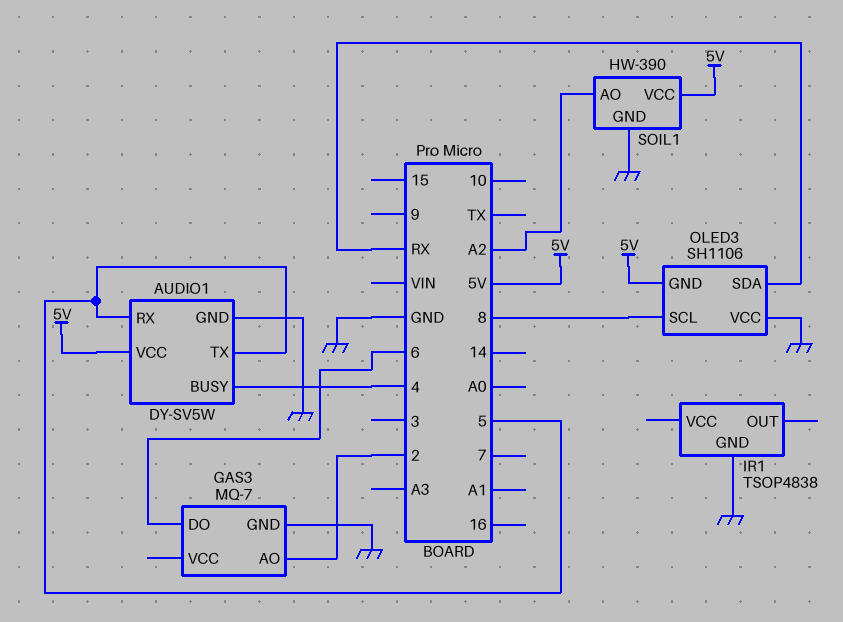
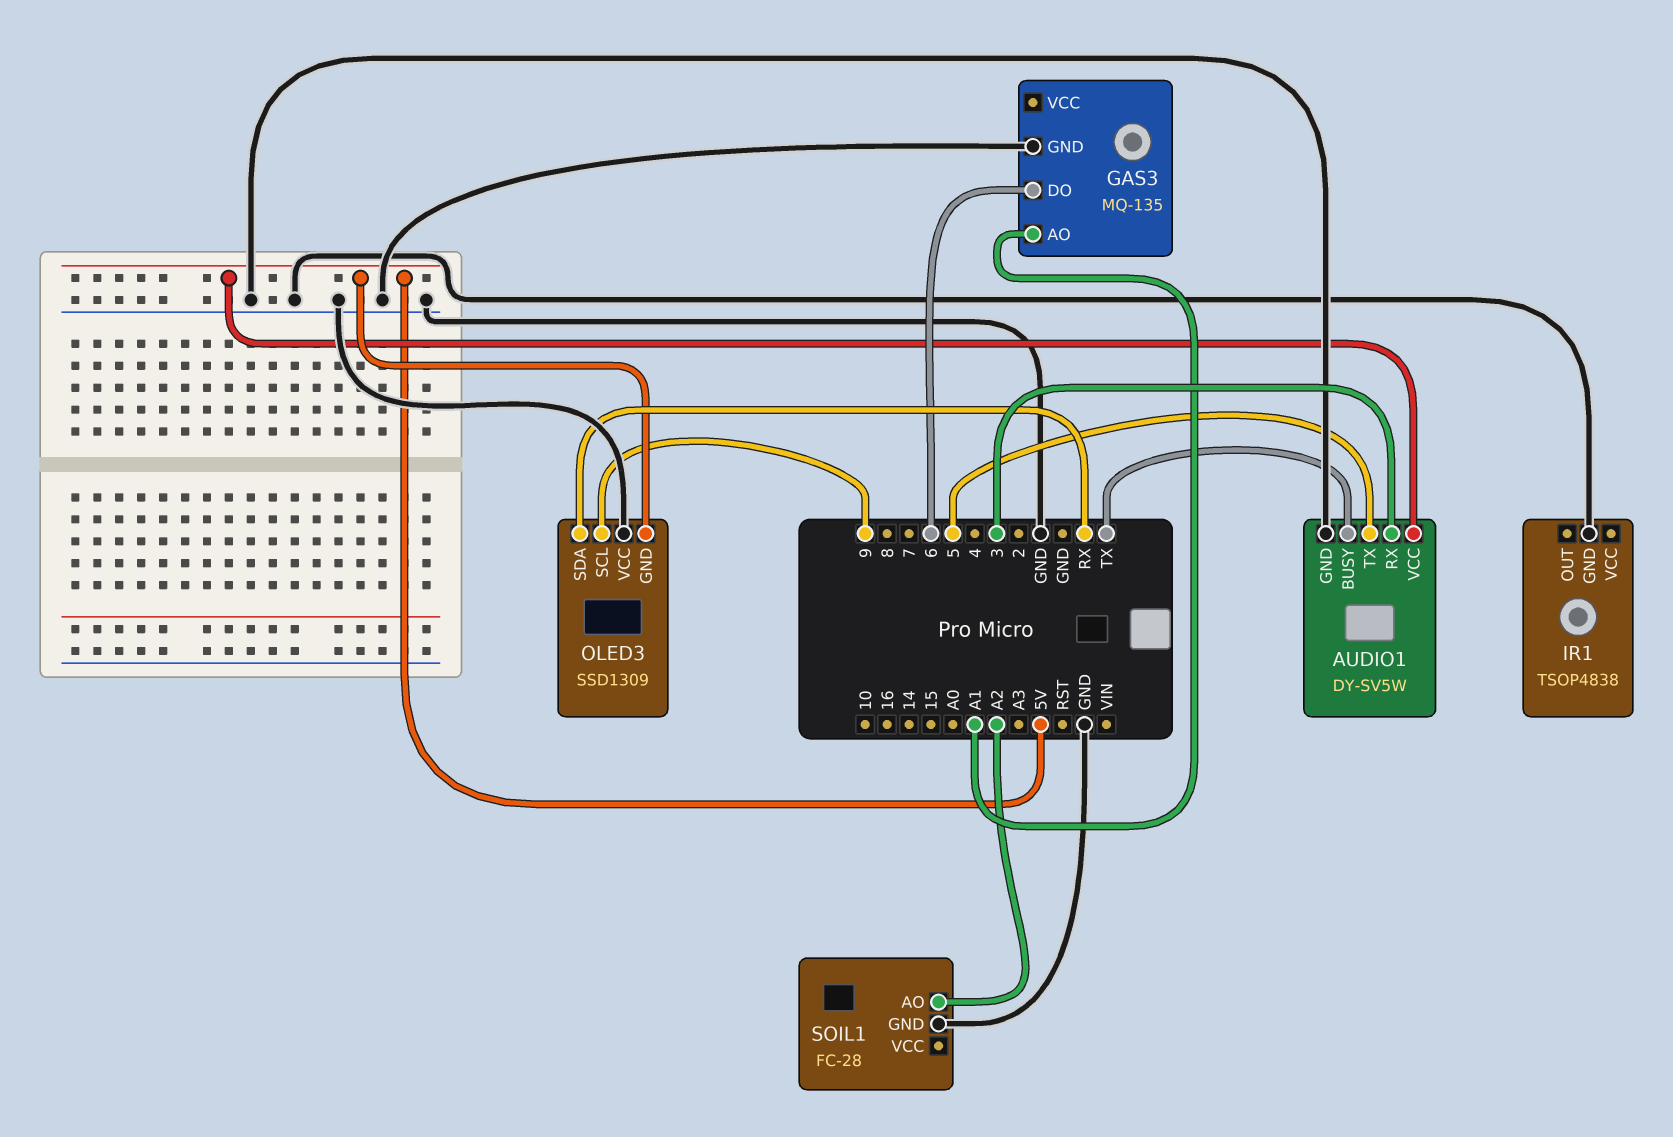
AUDIO1 pin BUSY: 4 -> TX
AUDIO1 pin RX: 5 -> 3
GAS3: MQ-7 -> MQ-135
GAS3 pin AO: 2 -> A1
OLED3: SH1106 -> SSD1309
OLED3 pin SCL: 8 -> 9
SOIL1: HW-390 -> FC-28
SOIL1 pin VCC: 5V -> none

